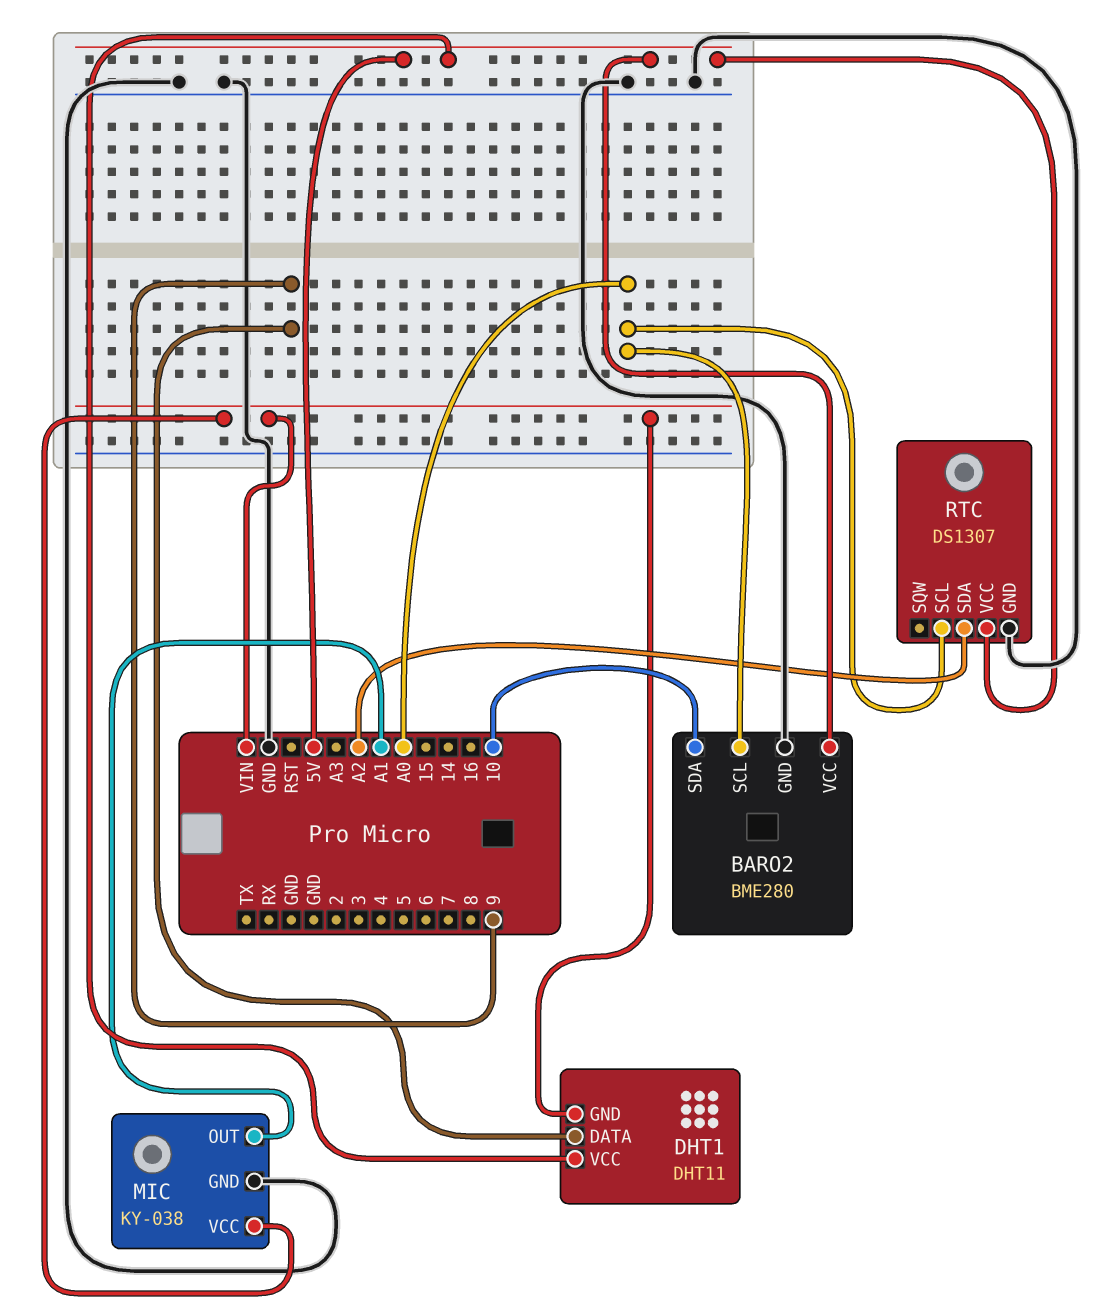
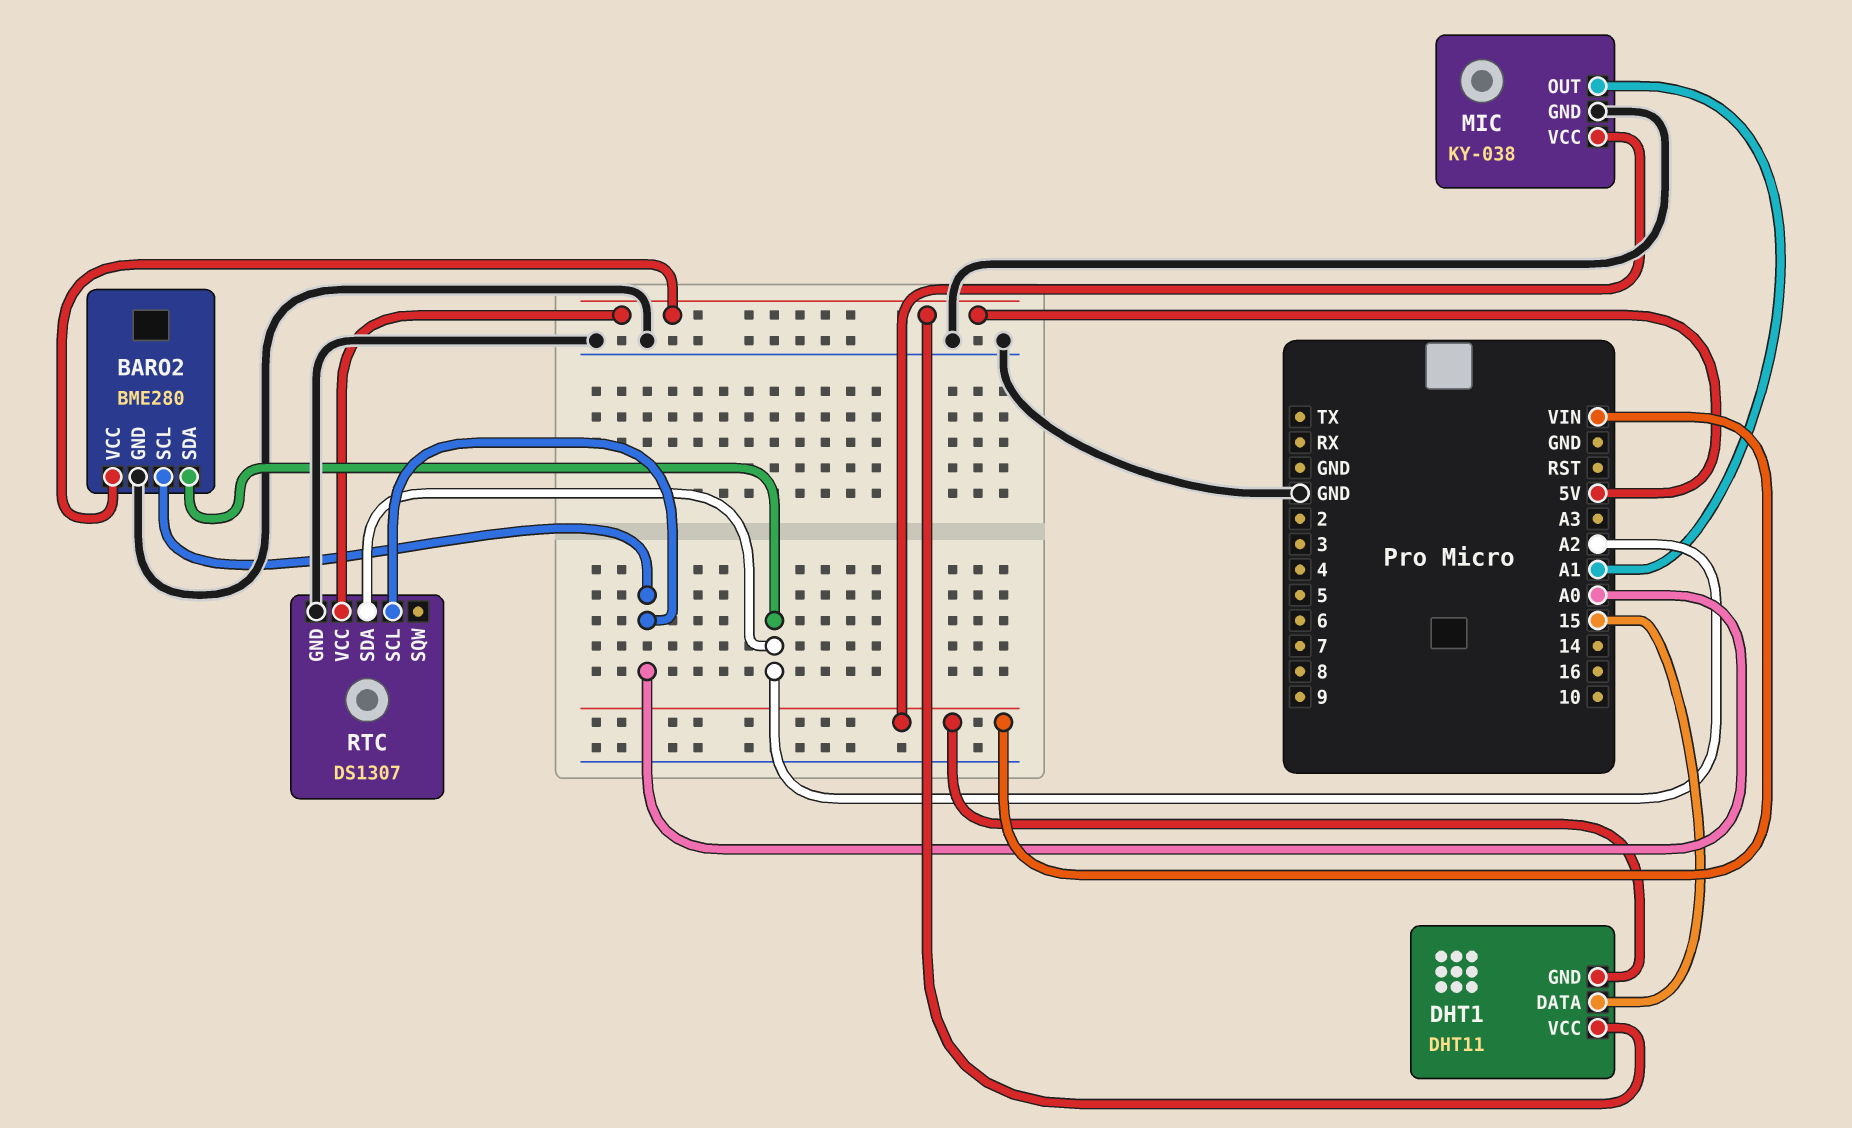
BARO2 pin SDA: 10 -> A2
DHT1 pin DATA: 9 -> 15

